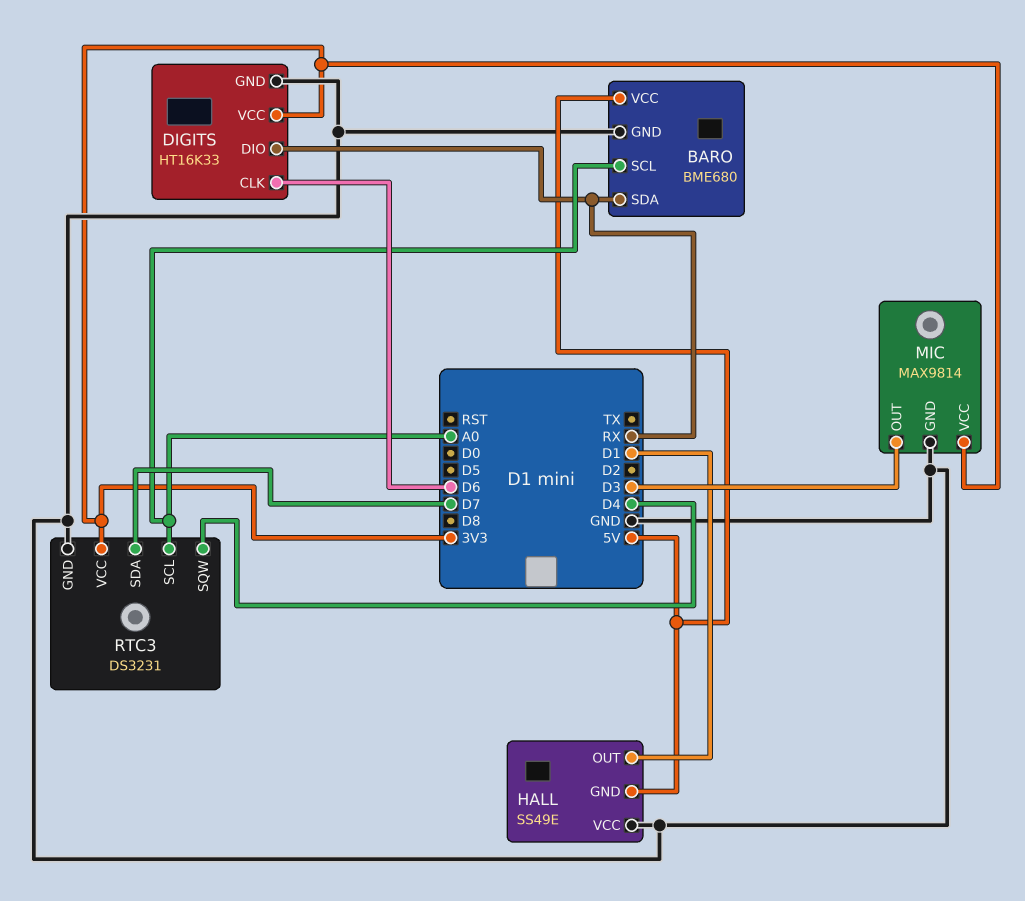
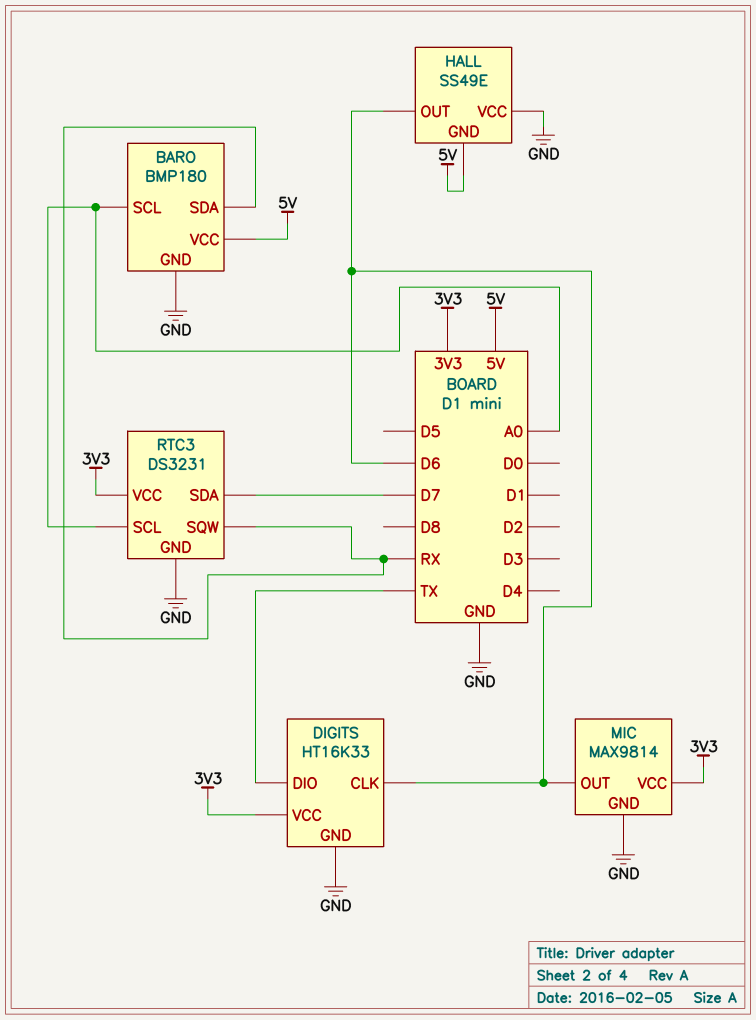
BARO: BME680 -> BMP180
DIGITS pin DIO: RX -> TX
HALL pin OUT: D1 -> D6
MIC pin OUT: D3 -> D6
RTC3 pin SQW: D4 -> RX

